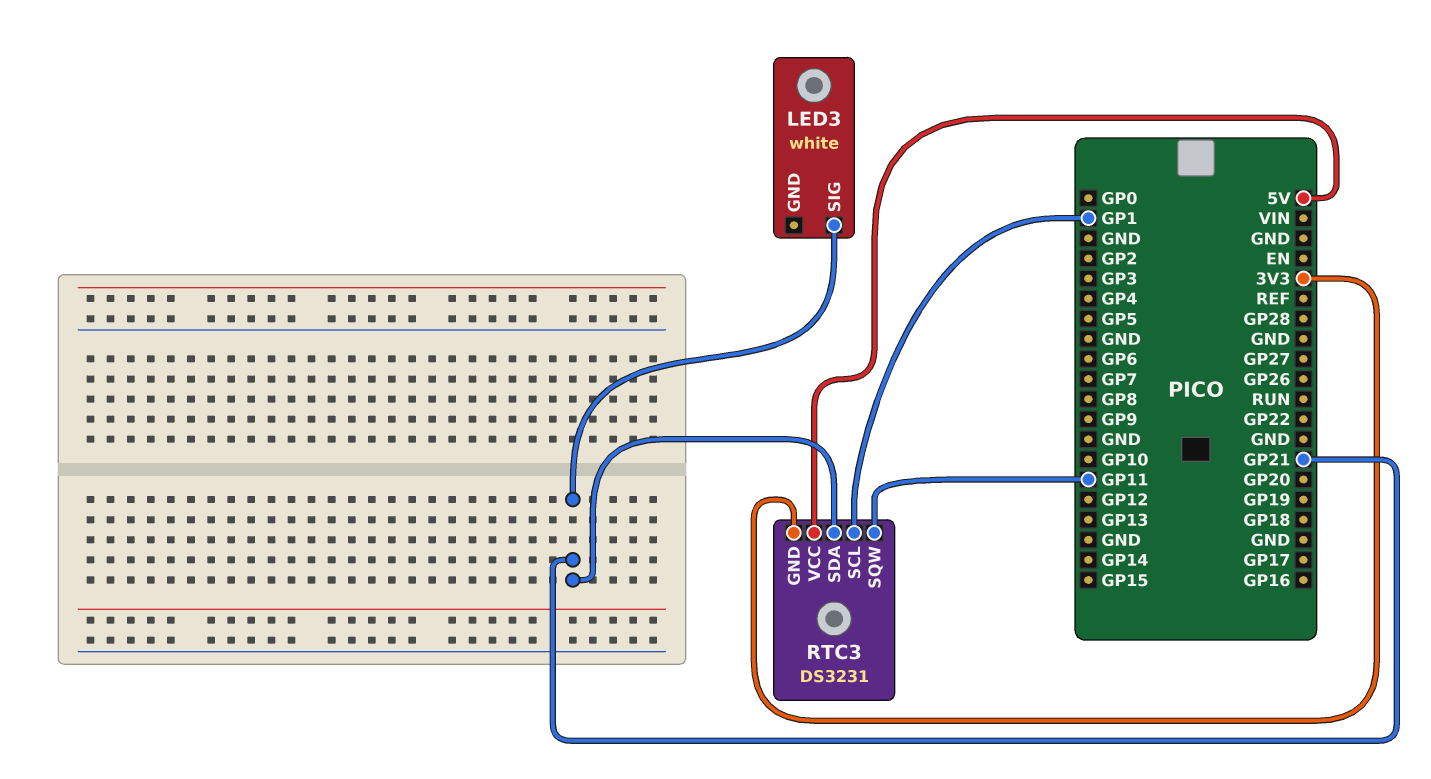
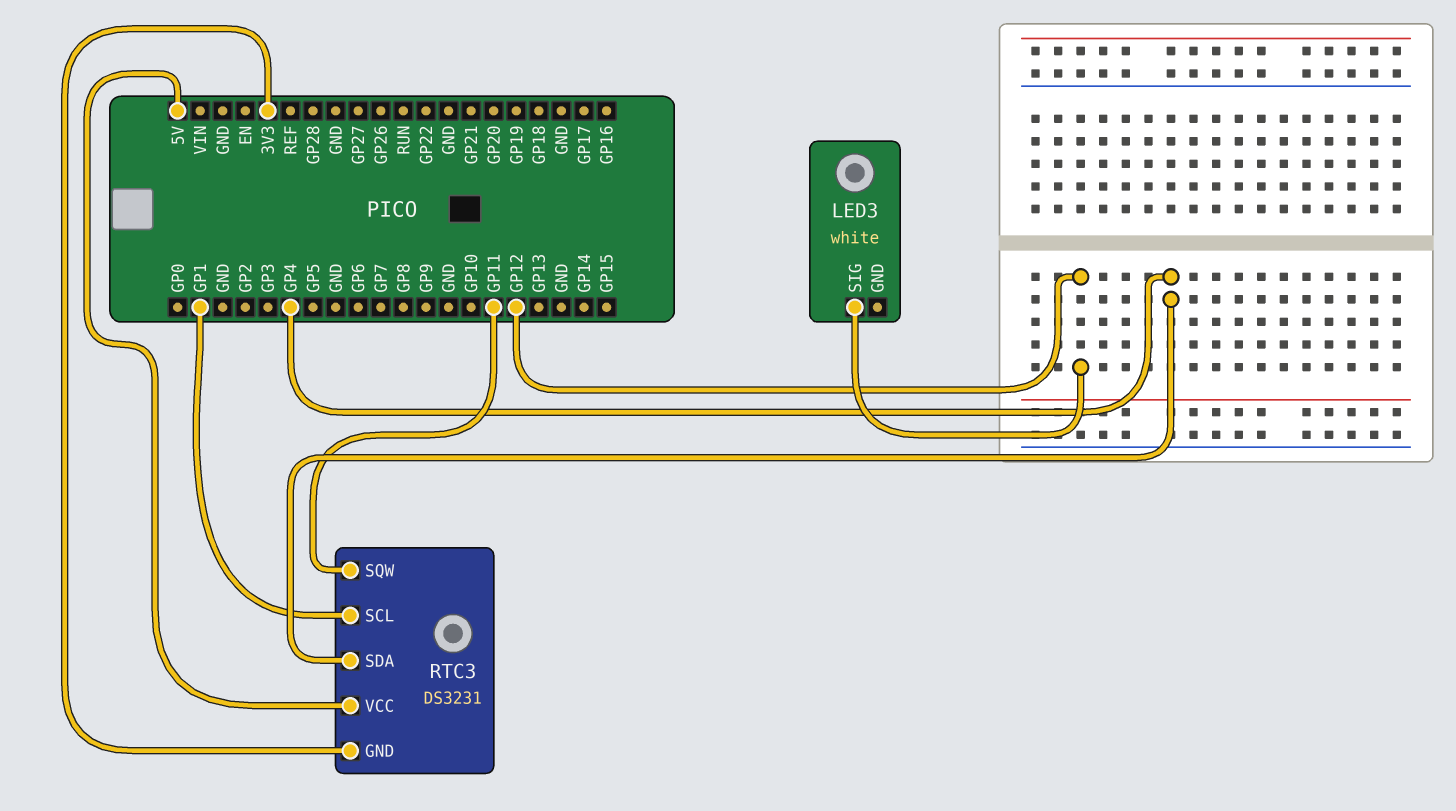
LED3 pin SIG: GP21 -> GP12
RTC3 pin SDA: GP21 -> GP4

